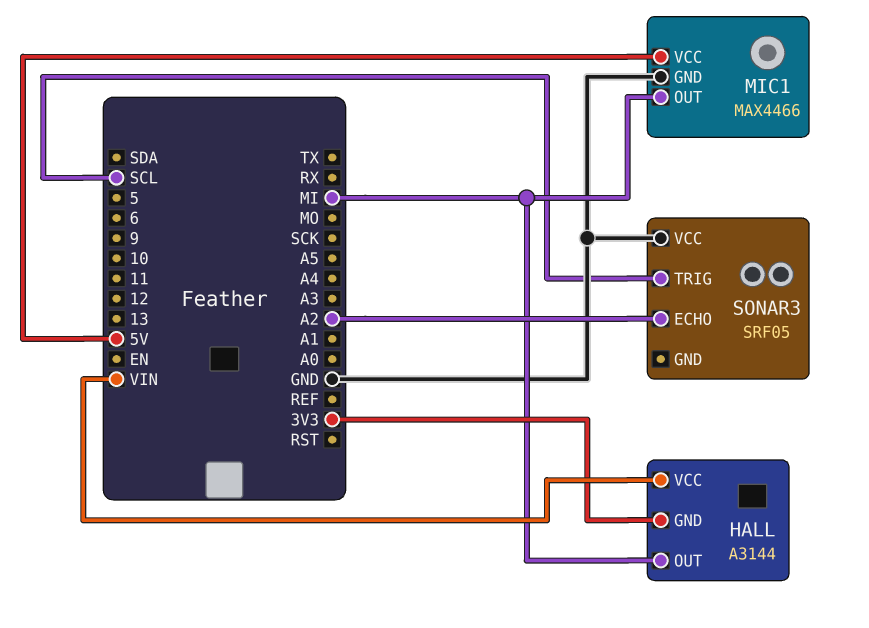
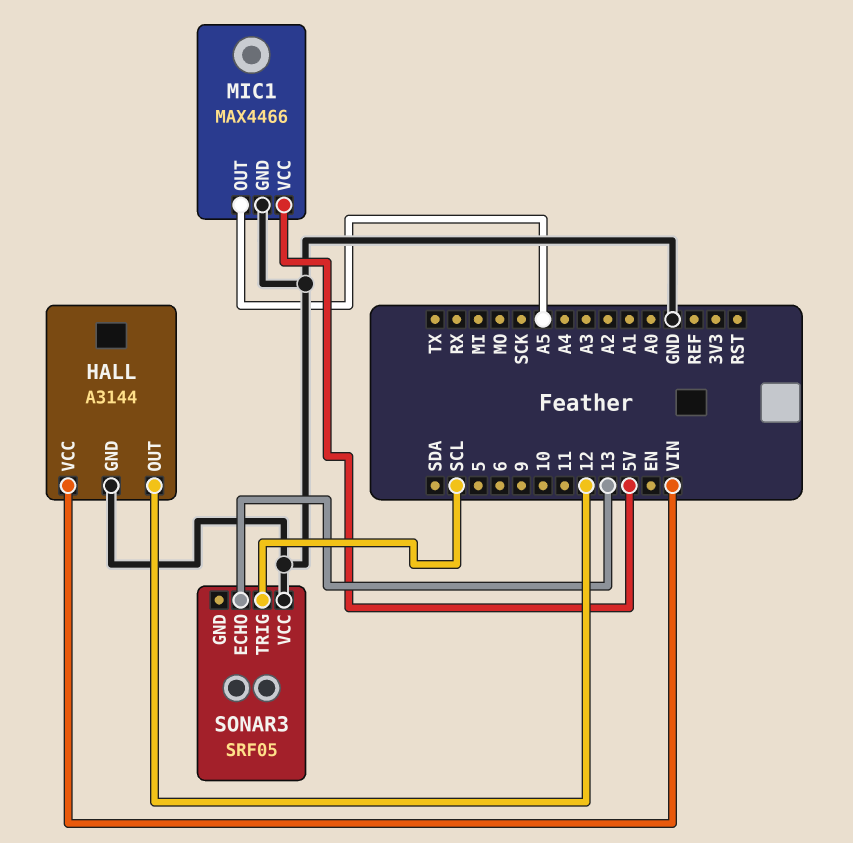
HALL pin GND: 3V3 -> GND
HALL pin OUT: MI -> 12
MIC1 pin OUT: MI -> A5
SONAR3 pin ECHO: A2 -> 13

